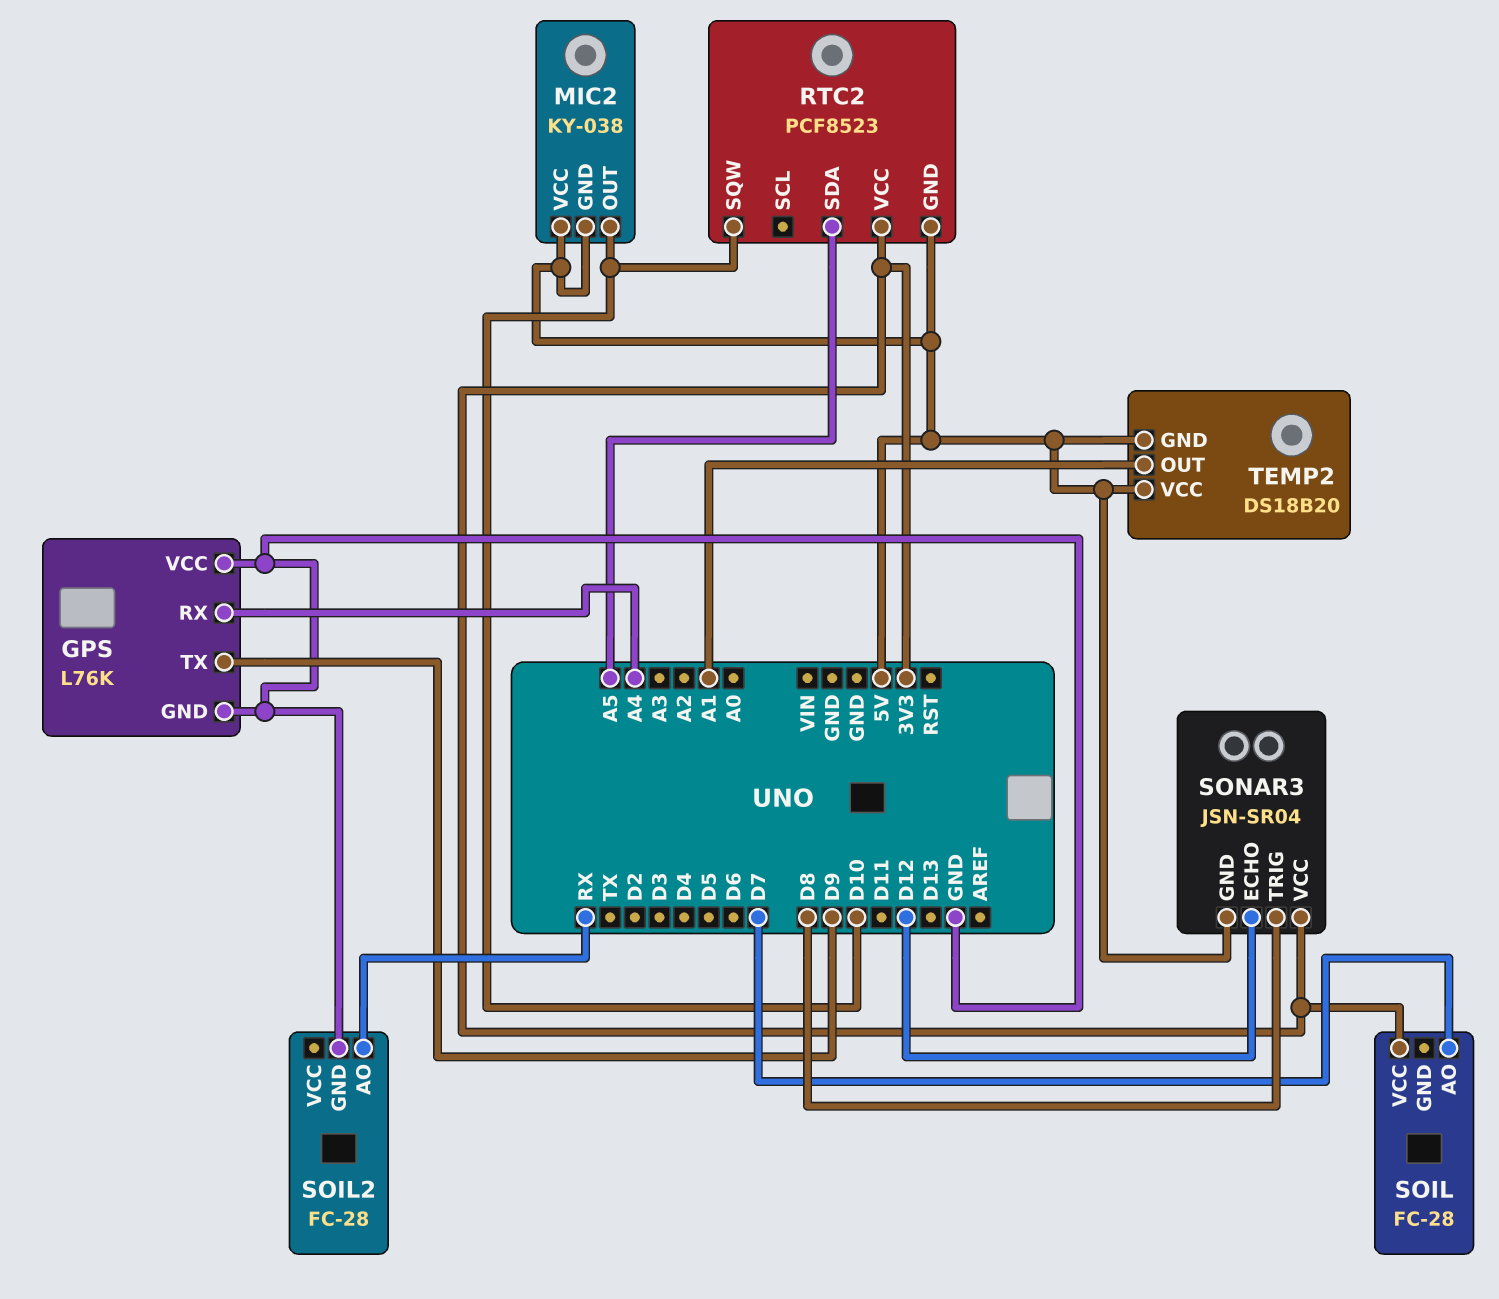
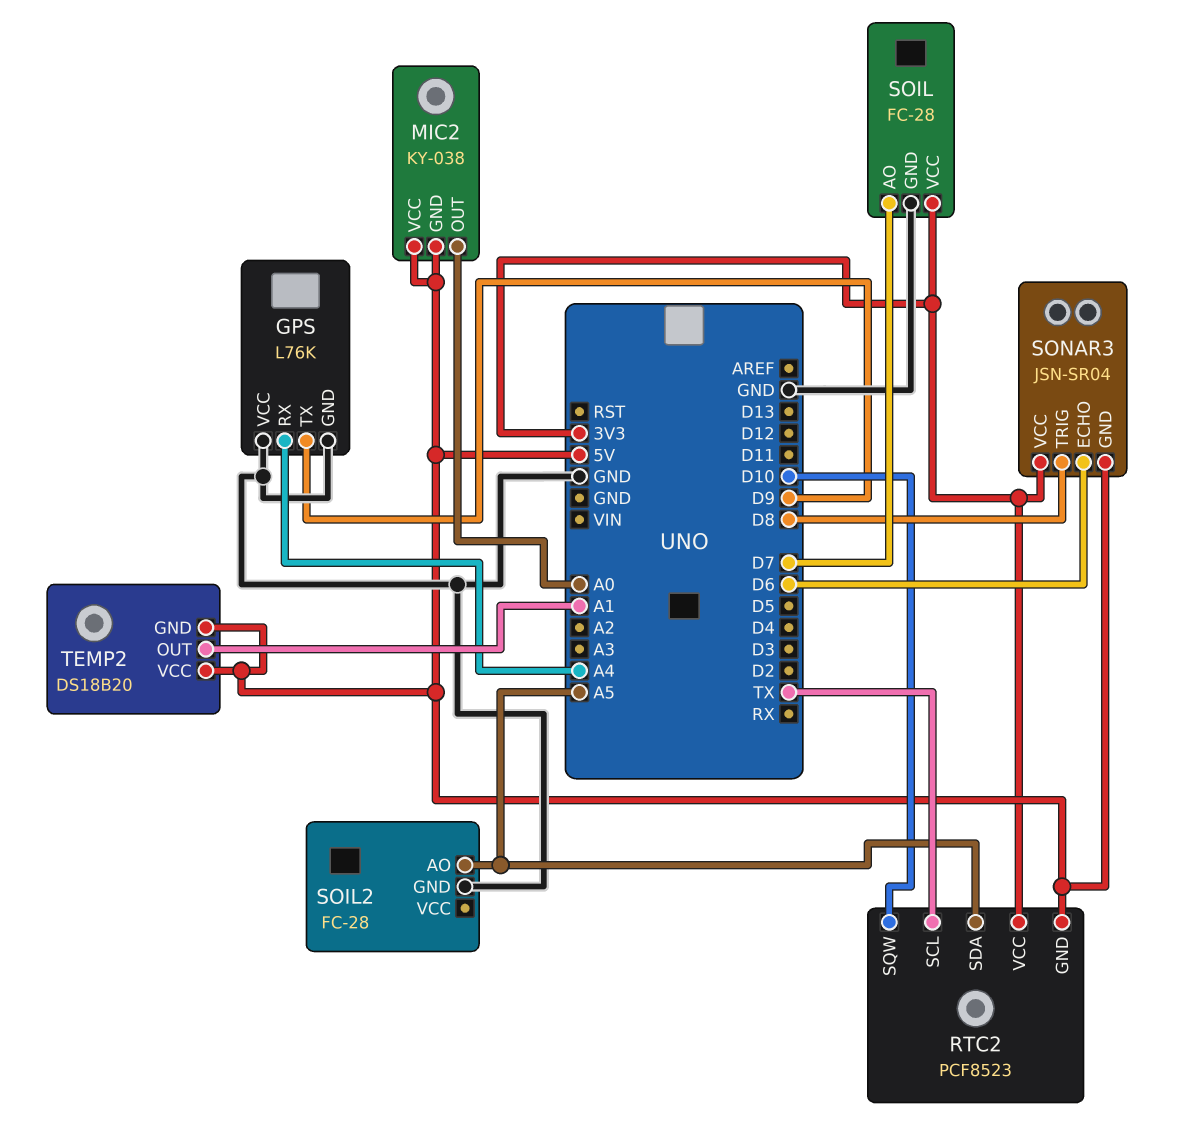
MIC2 pin OUT: D10 -> A0
RTC2 pin SCL: none -> TX
SOIL pin GND: none -> GND
SOIL2 pin AO: RX -> A5
SONAR3 pin ECHO: D12 -> D6

